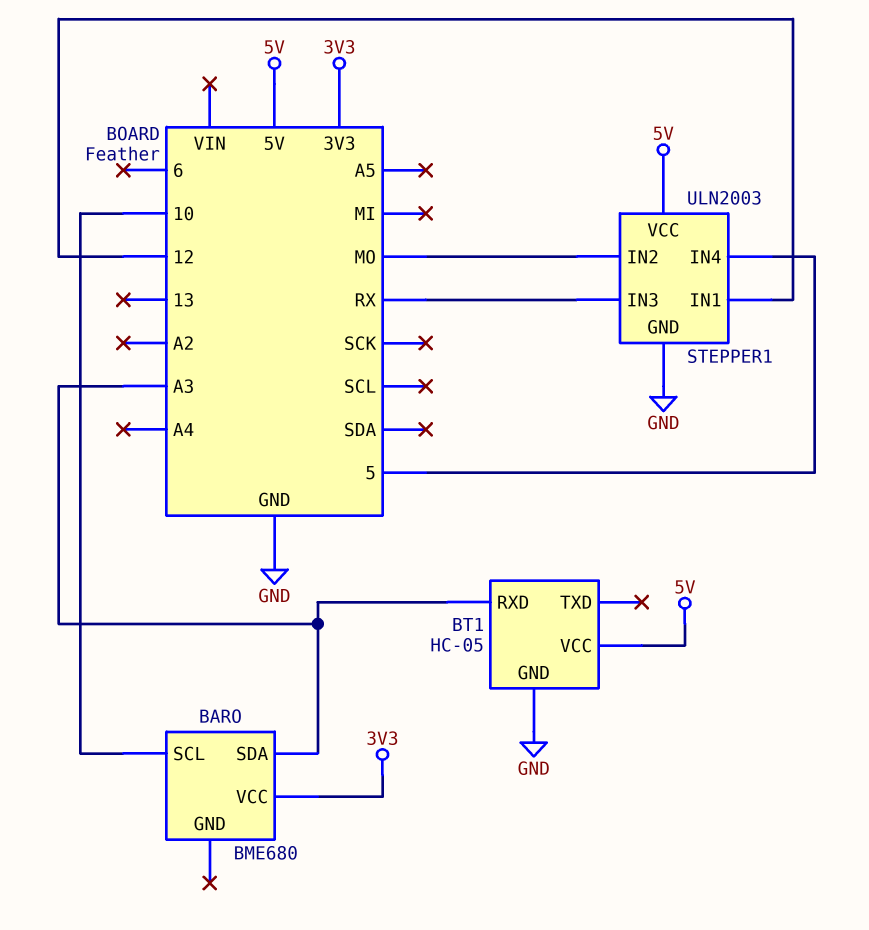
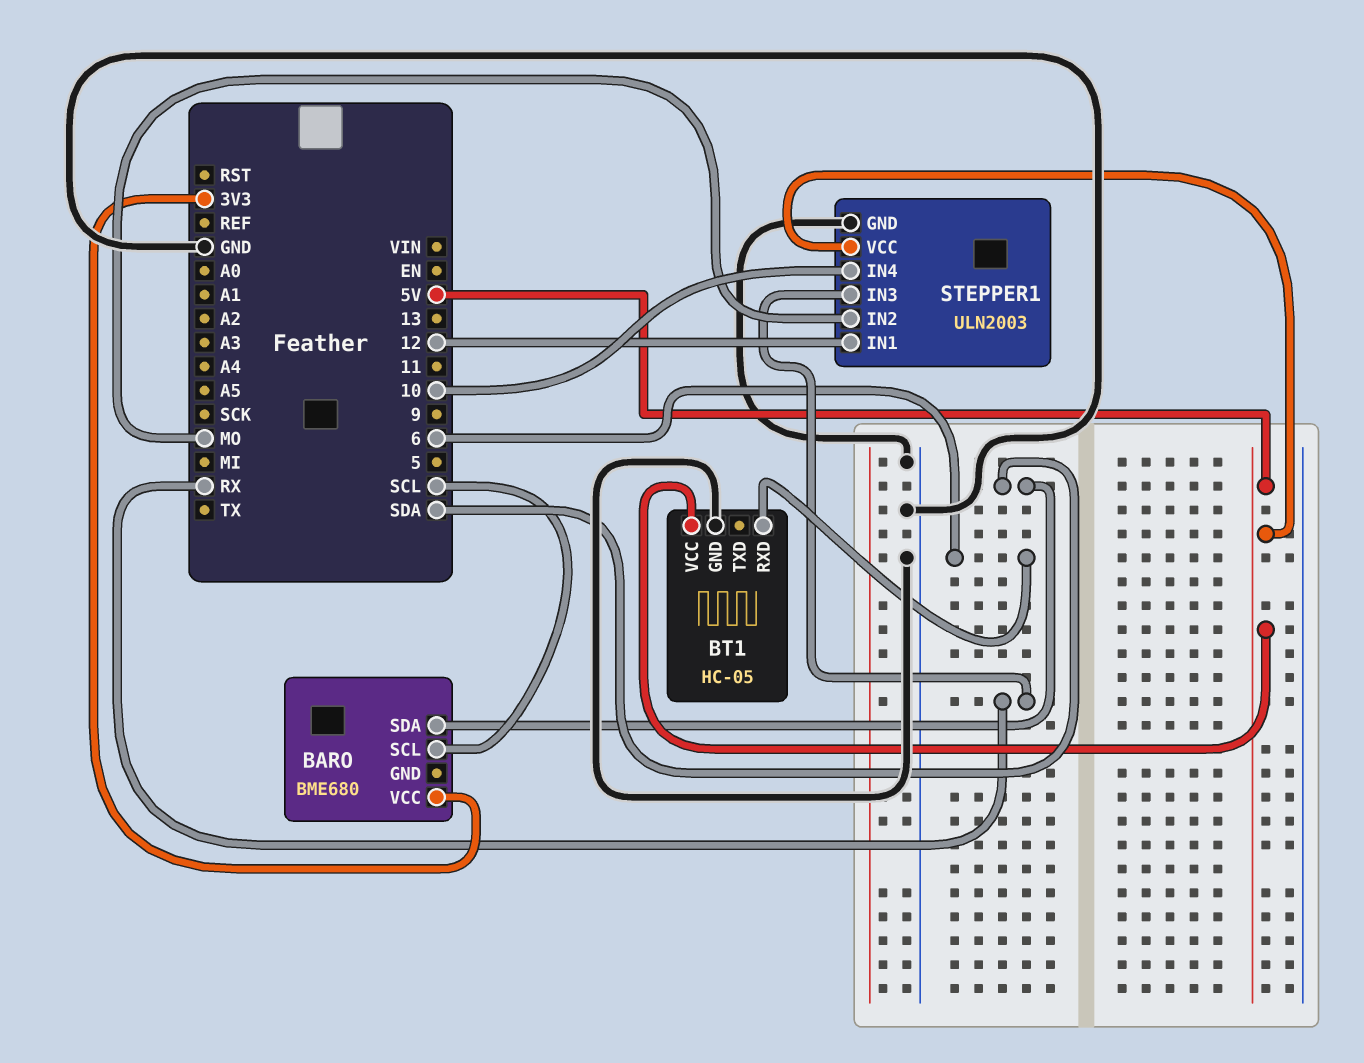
BARO pin SCL: 10 -> SCL
BARO pin SDA: A3 -> SDA
BT1 pin RXD: A3 -> 6
STEPPER1 pin IN4: 5 -> 10

